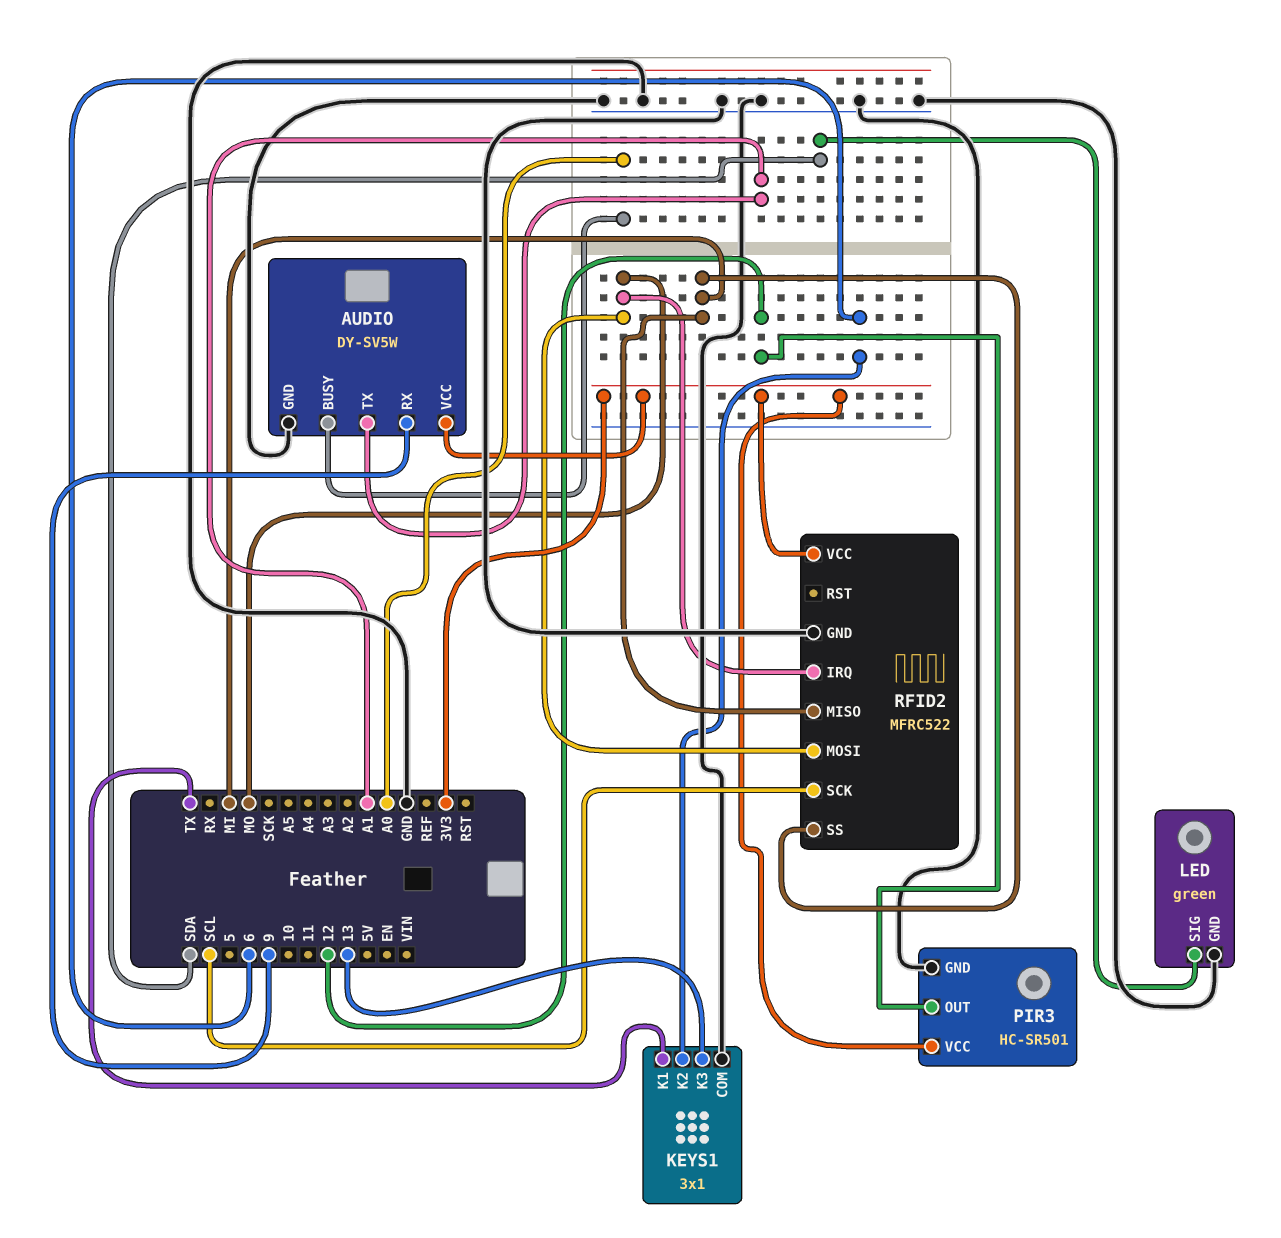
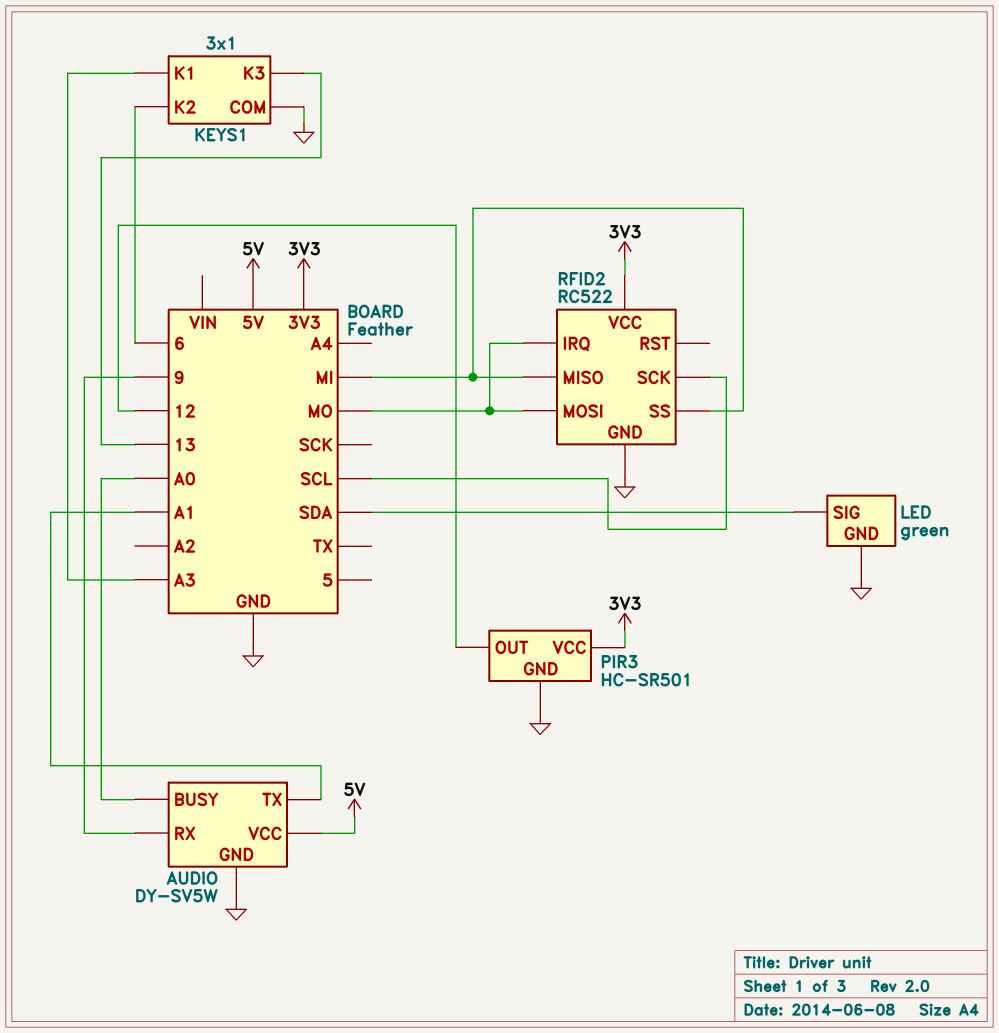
AUDIO pin VCC: 3V3 -> 5V
KEYS1 pin K1: TX -> A3
RFID2: MFRC522 -> RC522

